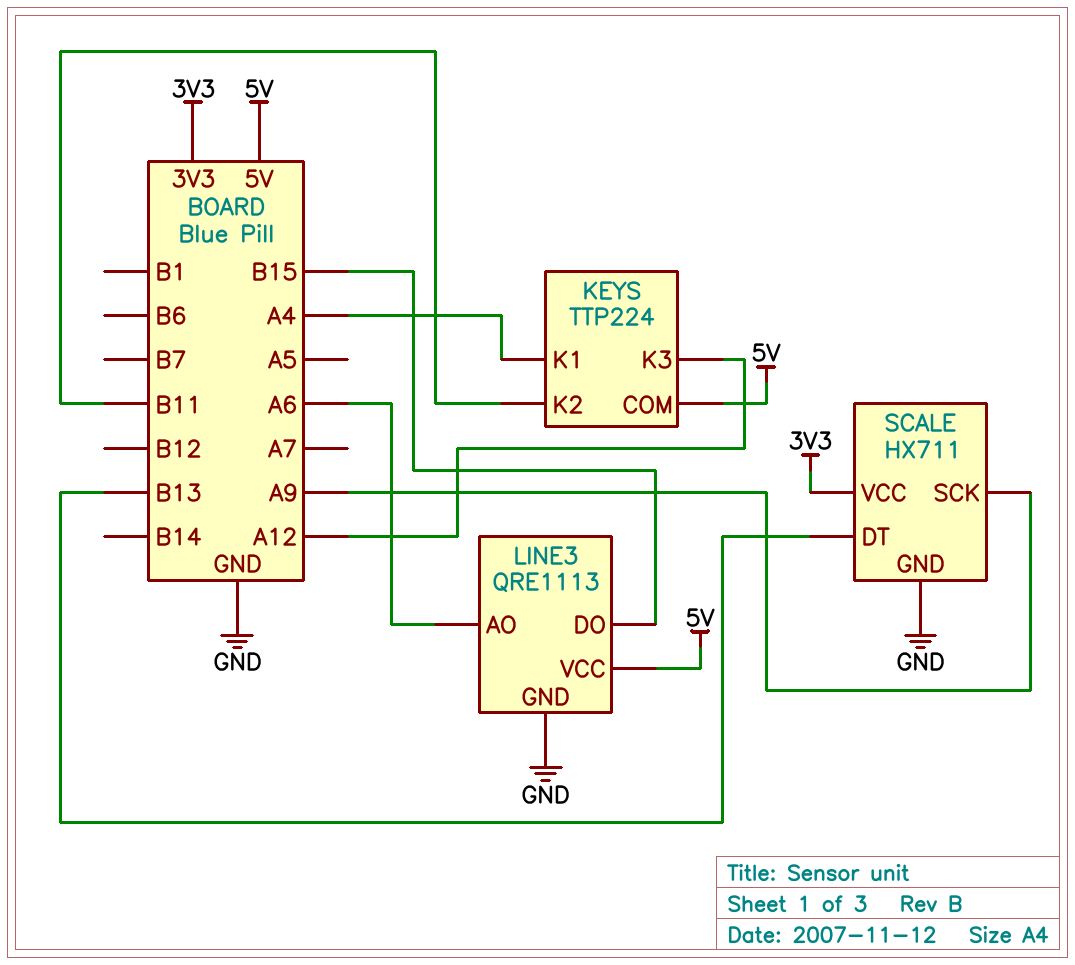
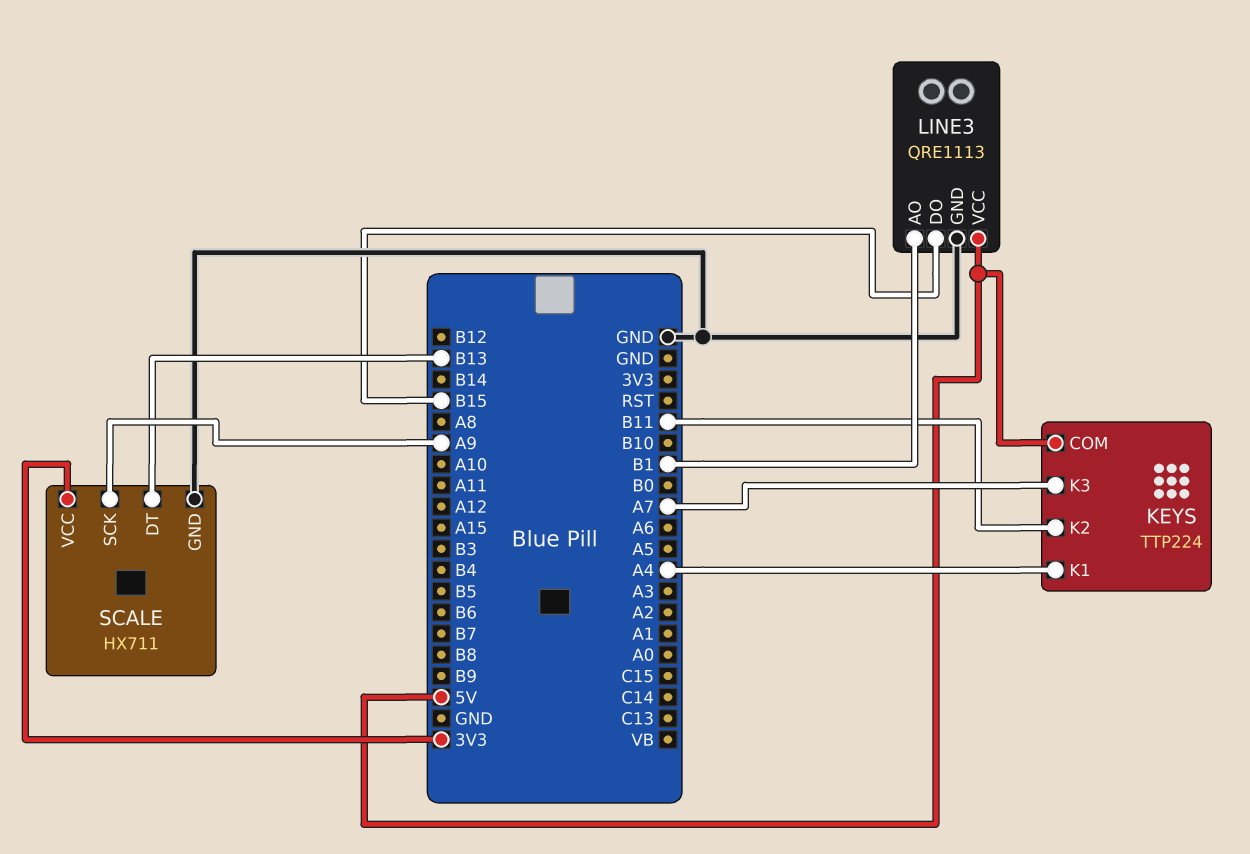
KEYS pin K3: A12 -> A7
LINE3 pin AO: A6 -> B1

